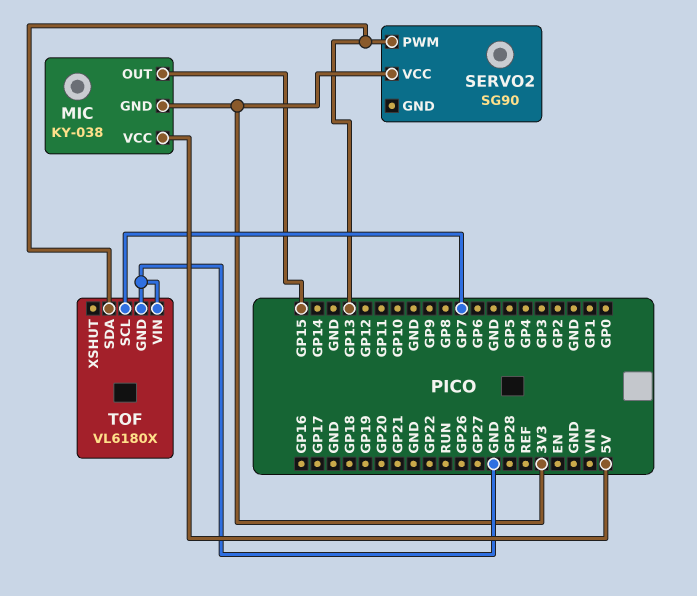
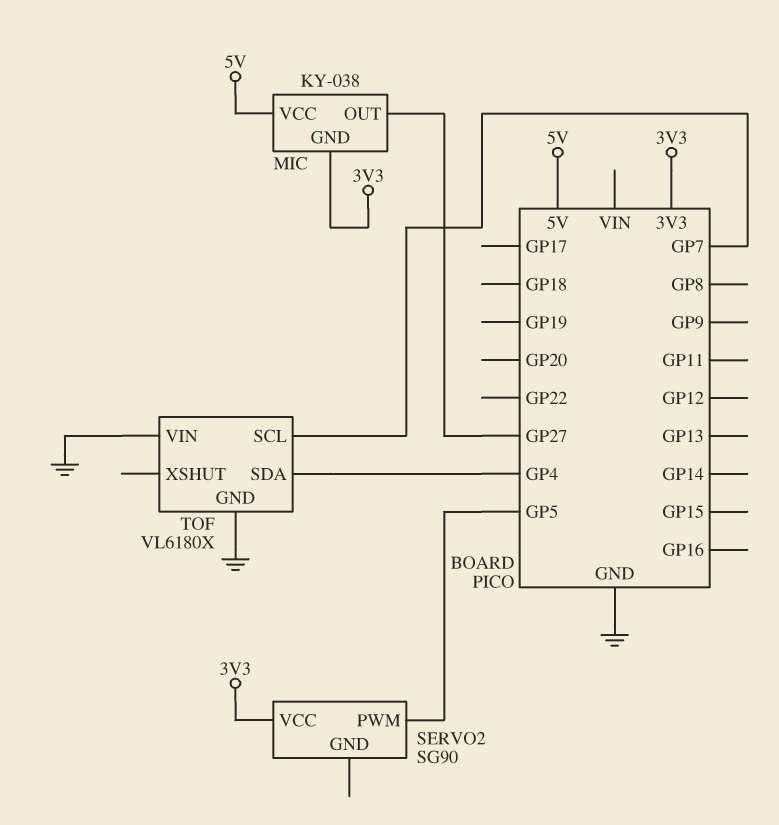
MIC pin OUT: GP15 -> GP27
SERVO2 pin PWM: GP13 -> GP5
TOF pin SDA: GP13 -> GP4

